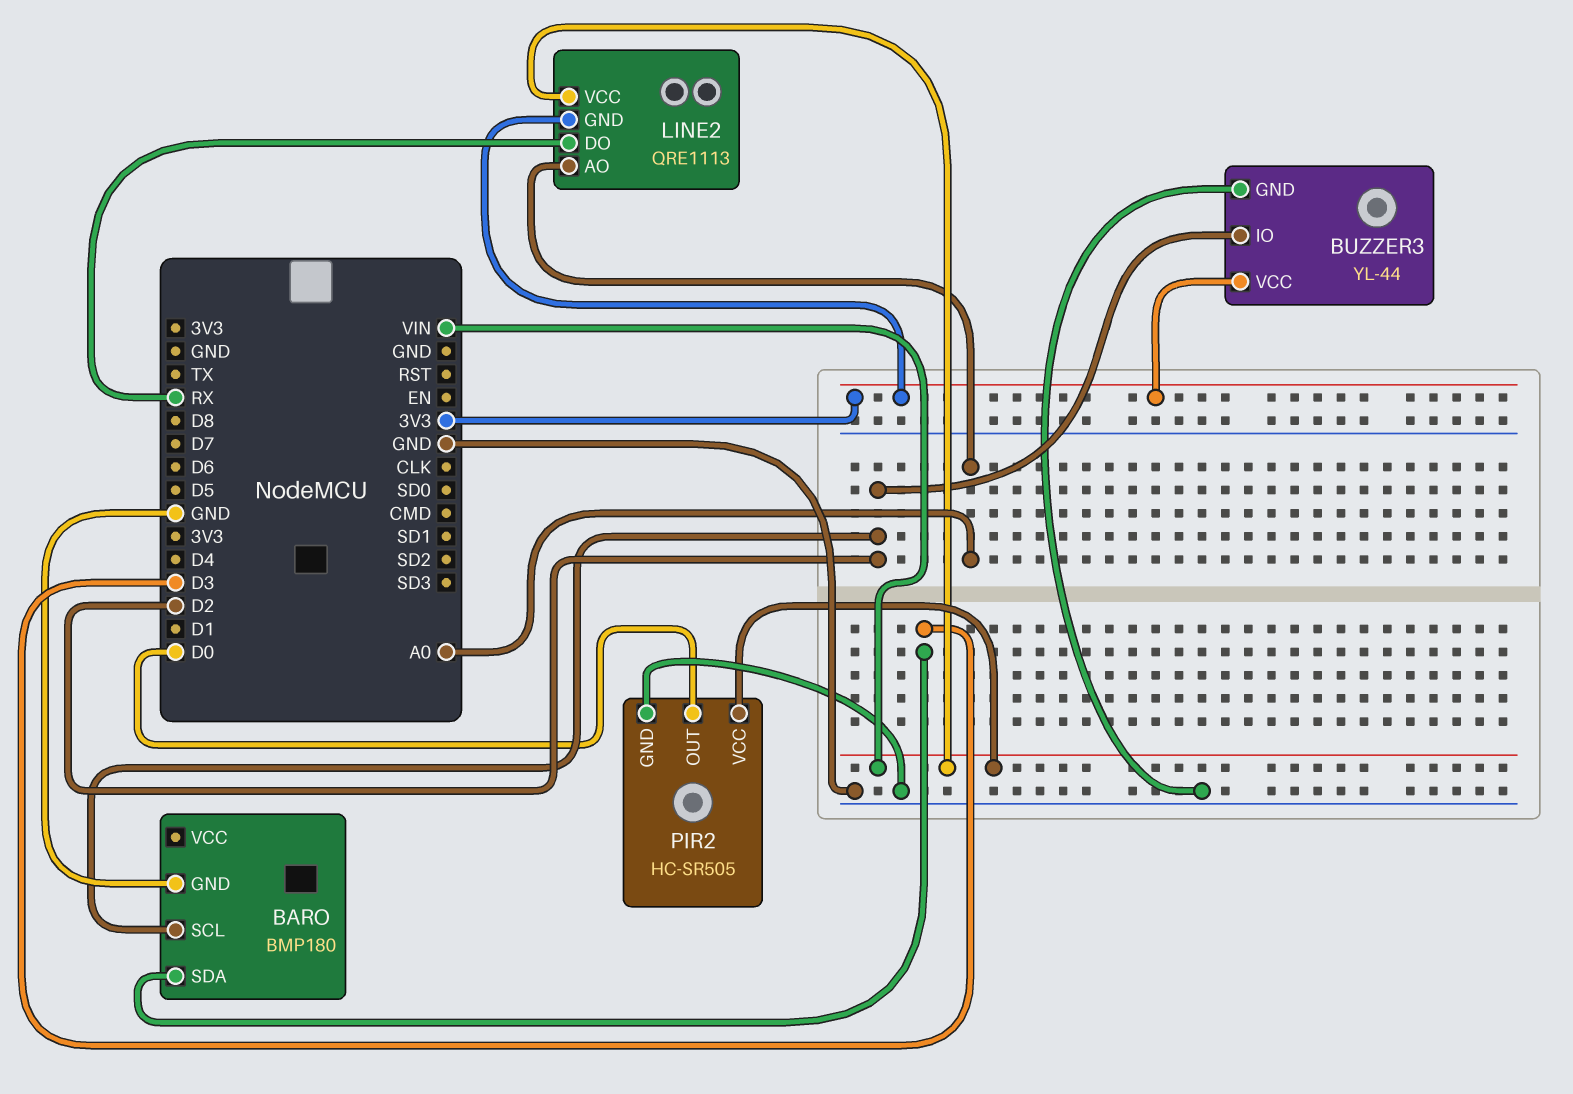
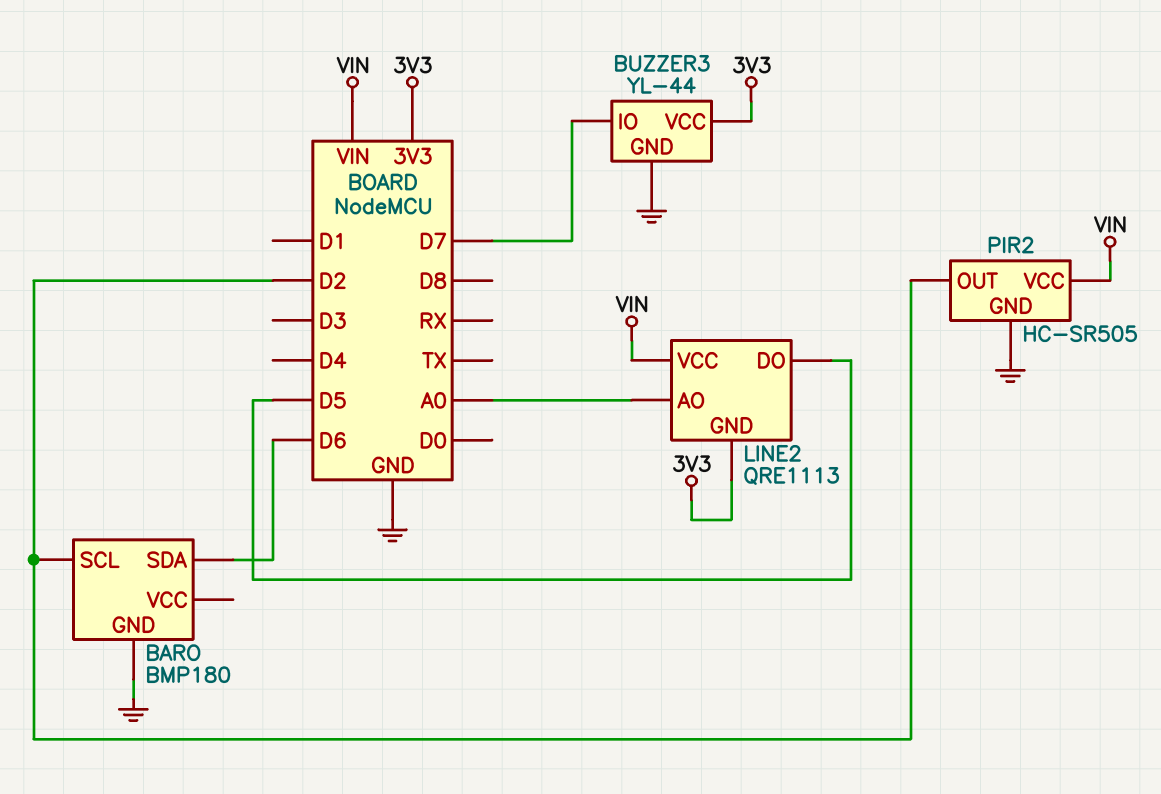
BARO pin SDA: D3 -> D6
BUZZER3 pin IO: D2 -> D7
LINE2 pin DO: RX -> D5
PIR2 pin OUT: D0 -> D2

